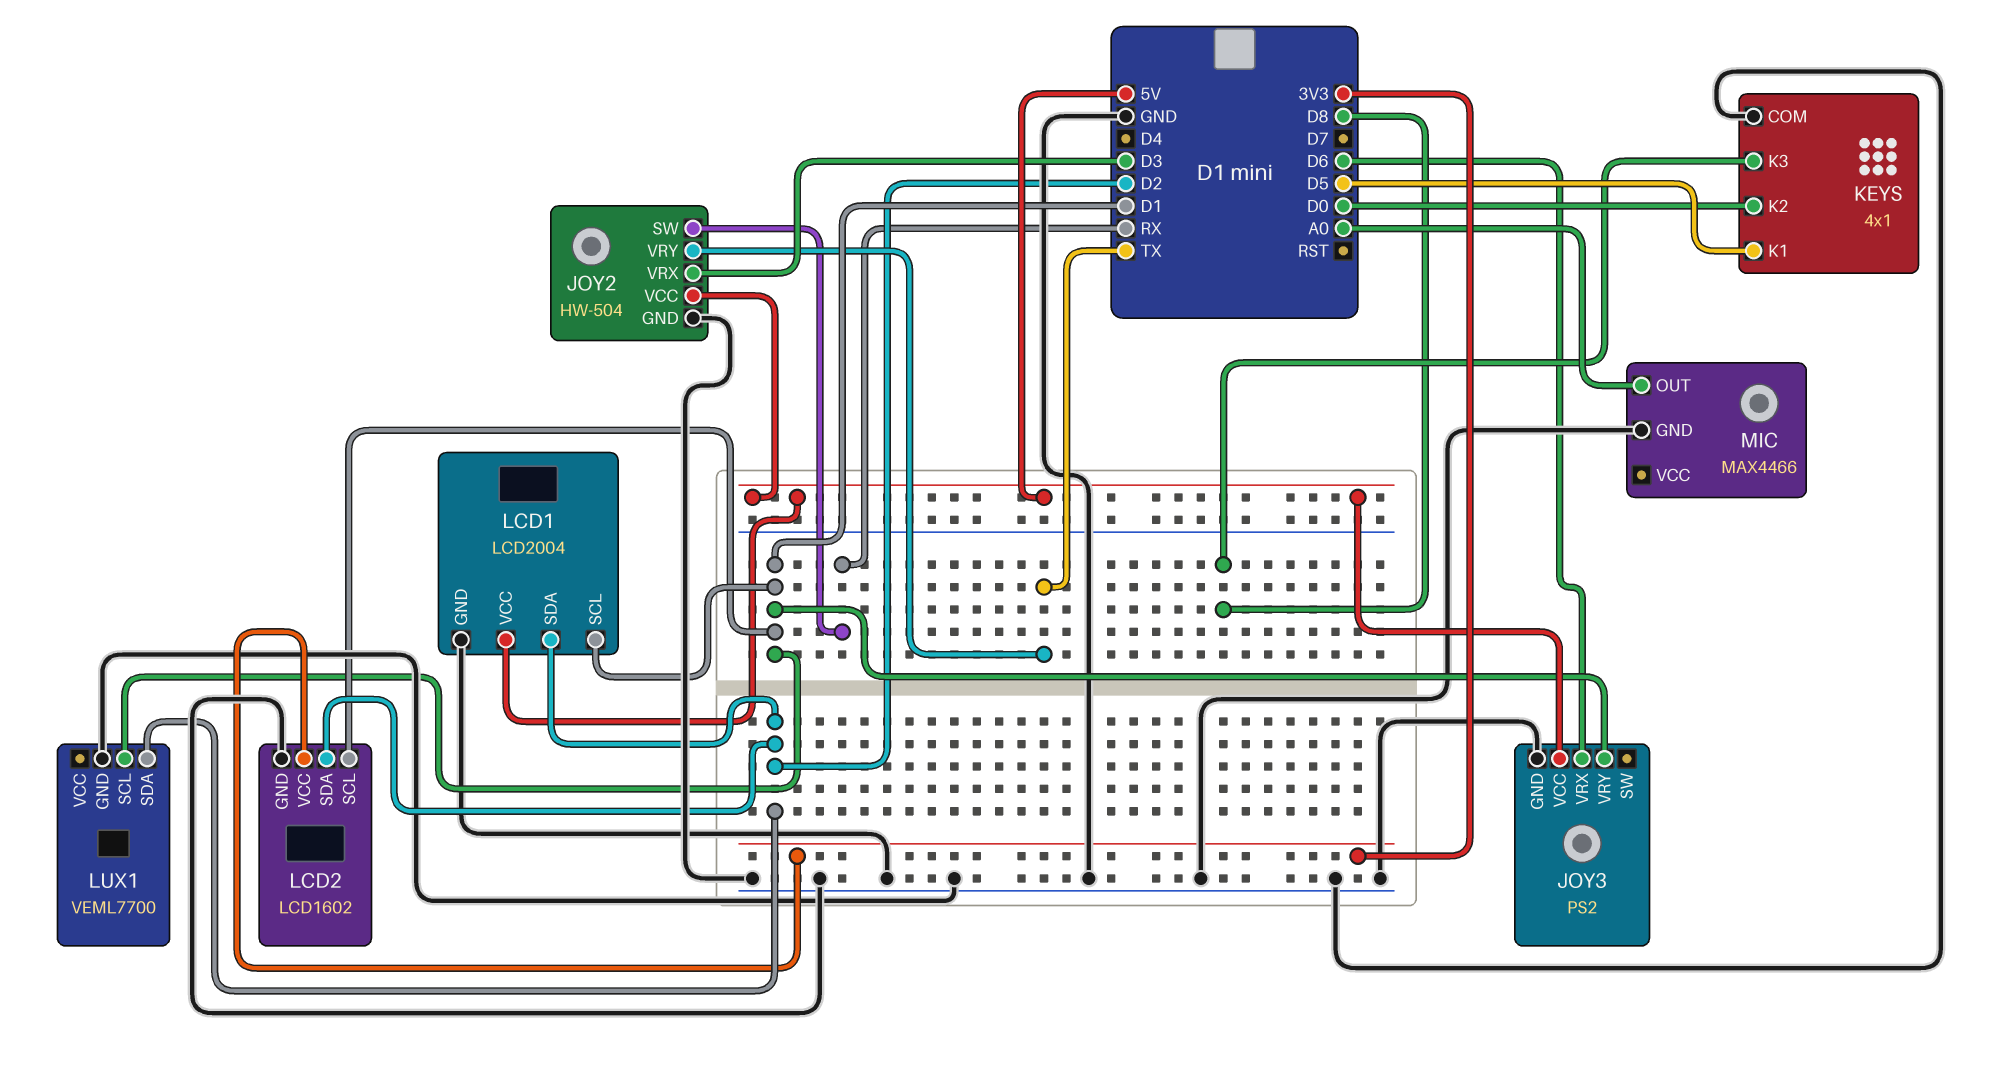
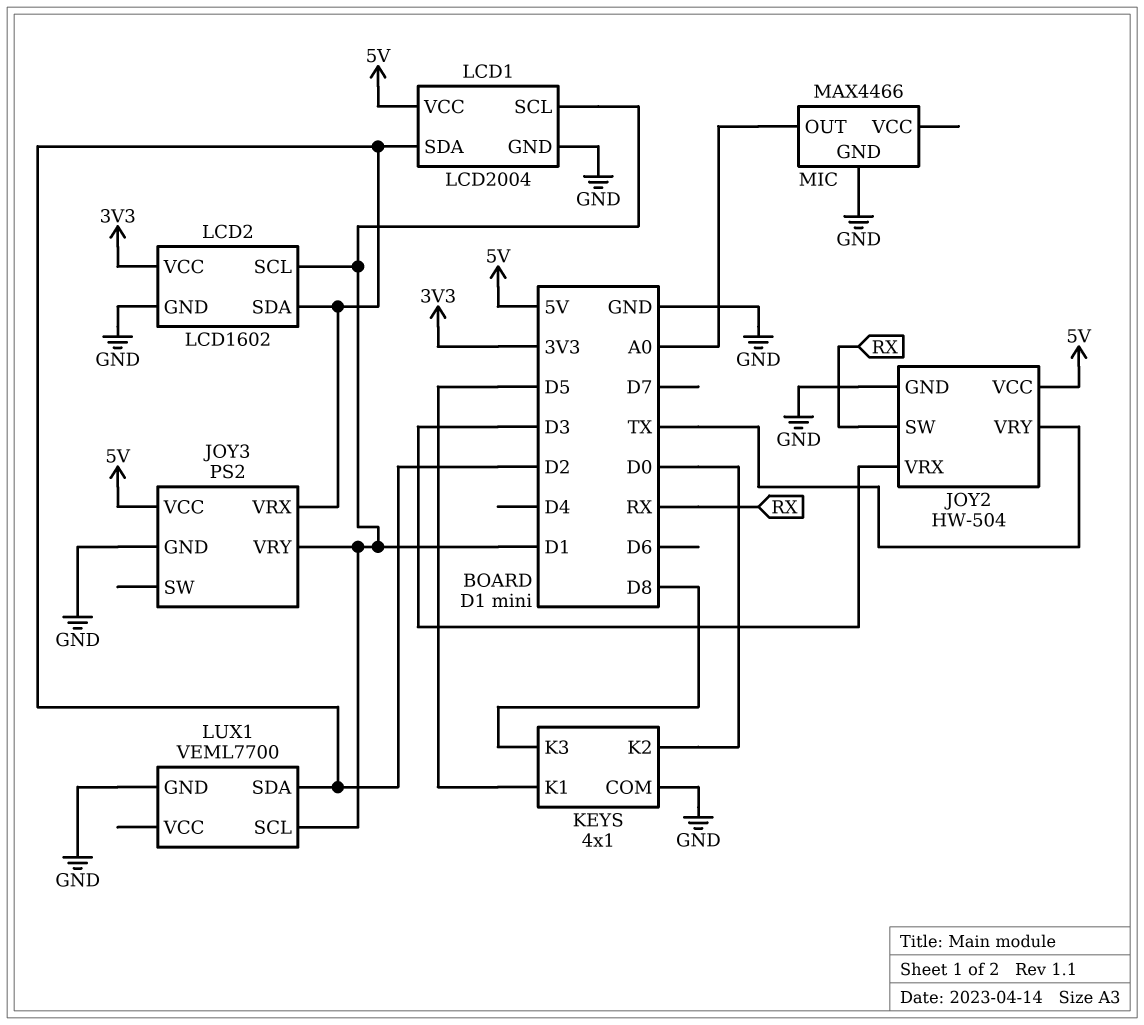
JOY3 pin VRX: D6 -> D2

